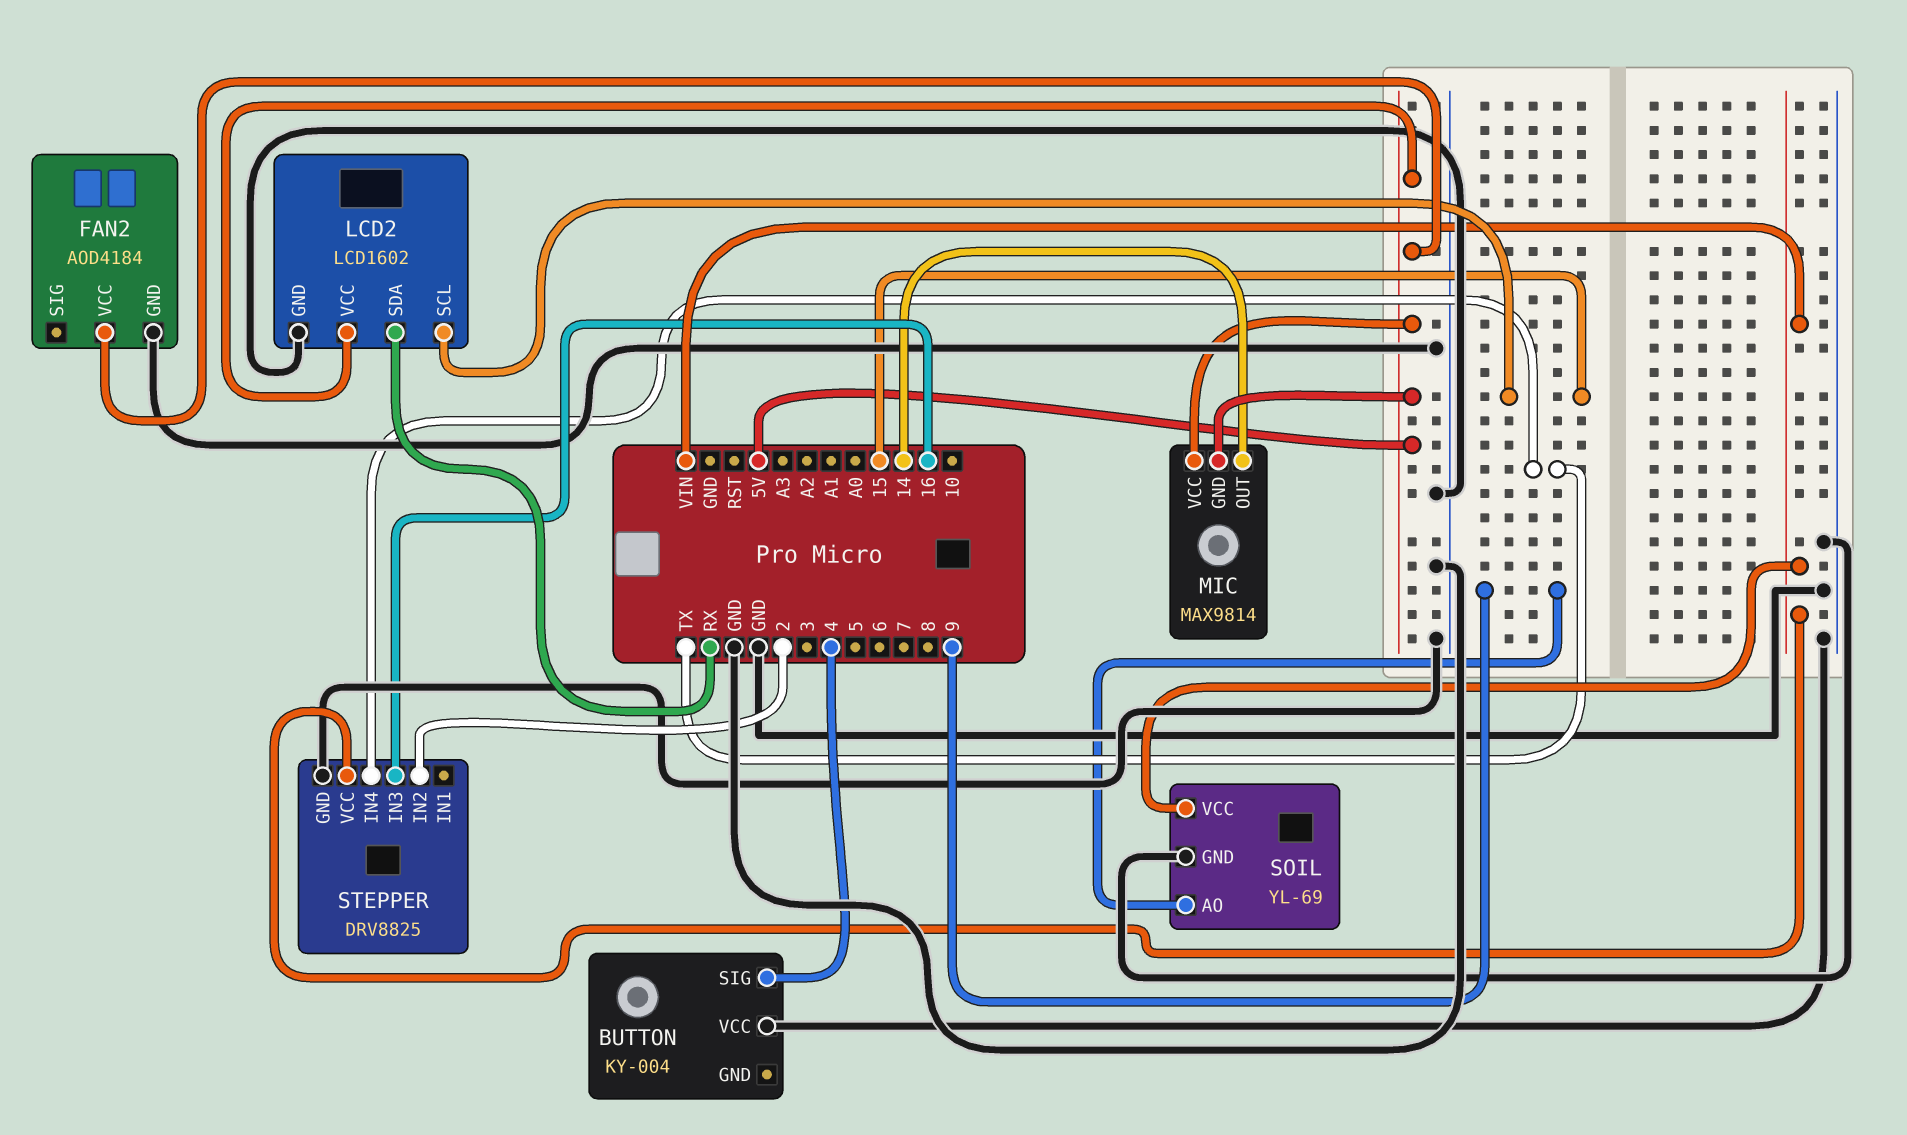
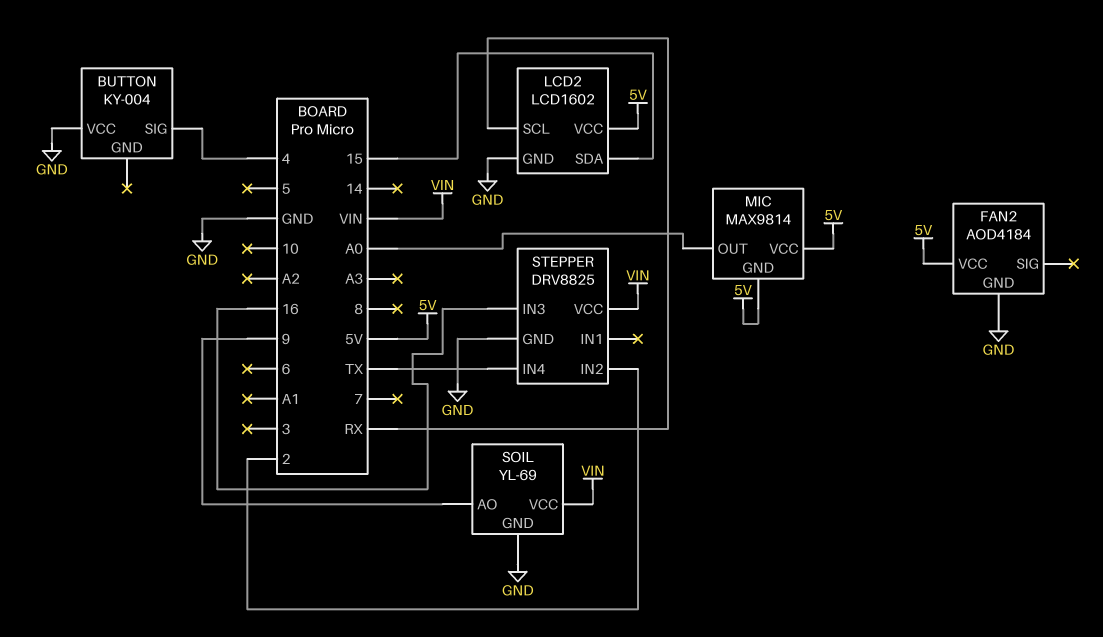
LCD2 pin SCL: 15 -> RX
LCD2 pin SDA: RX -> 15
MIC pin OUT: 14 -> A0

